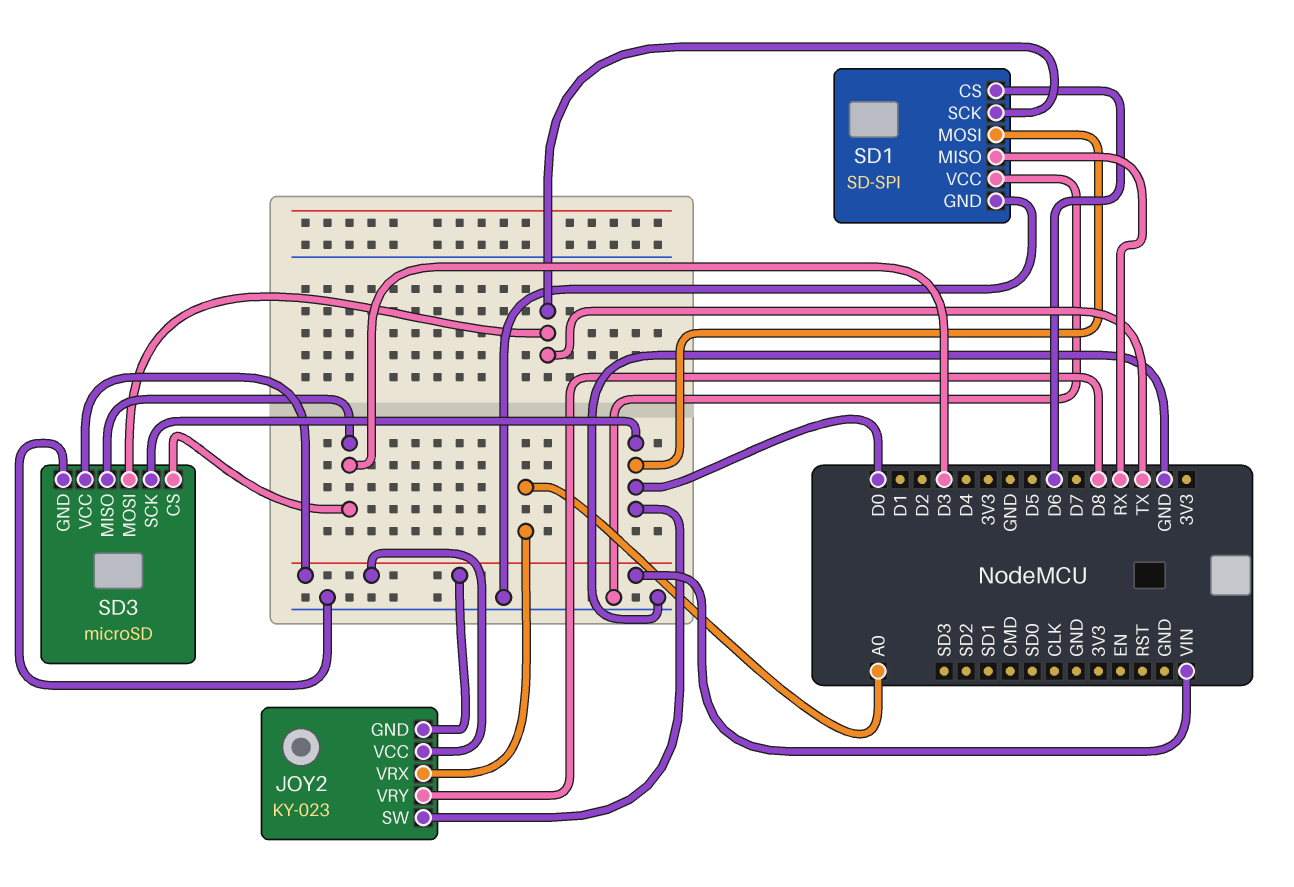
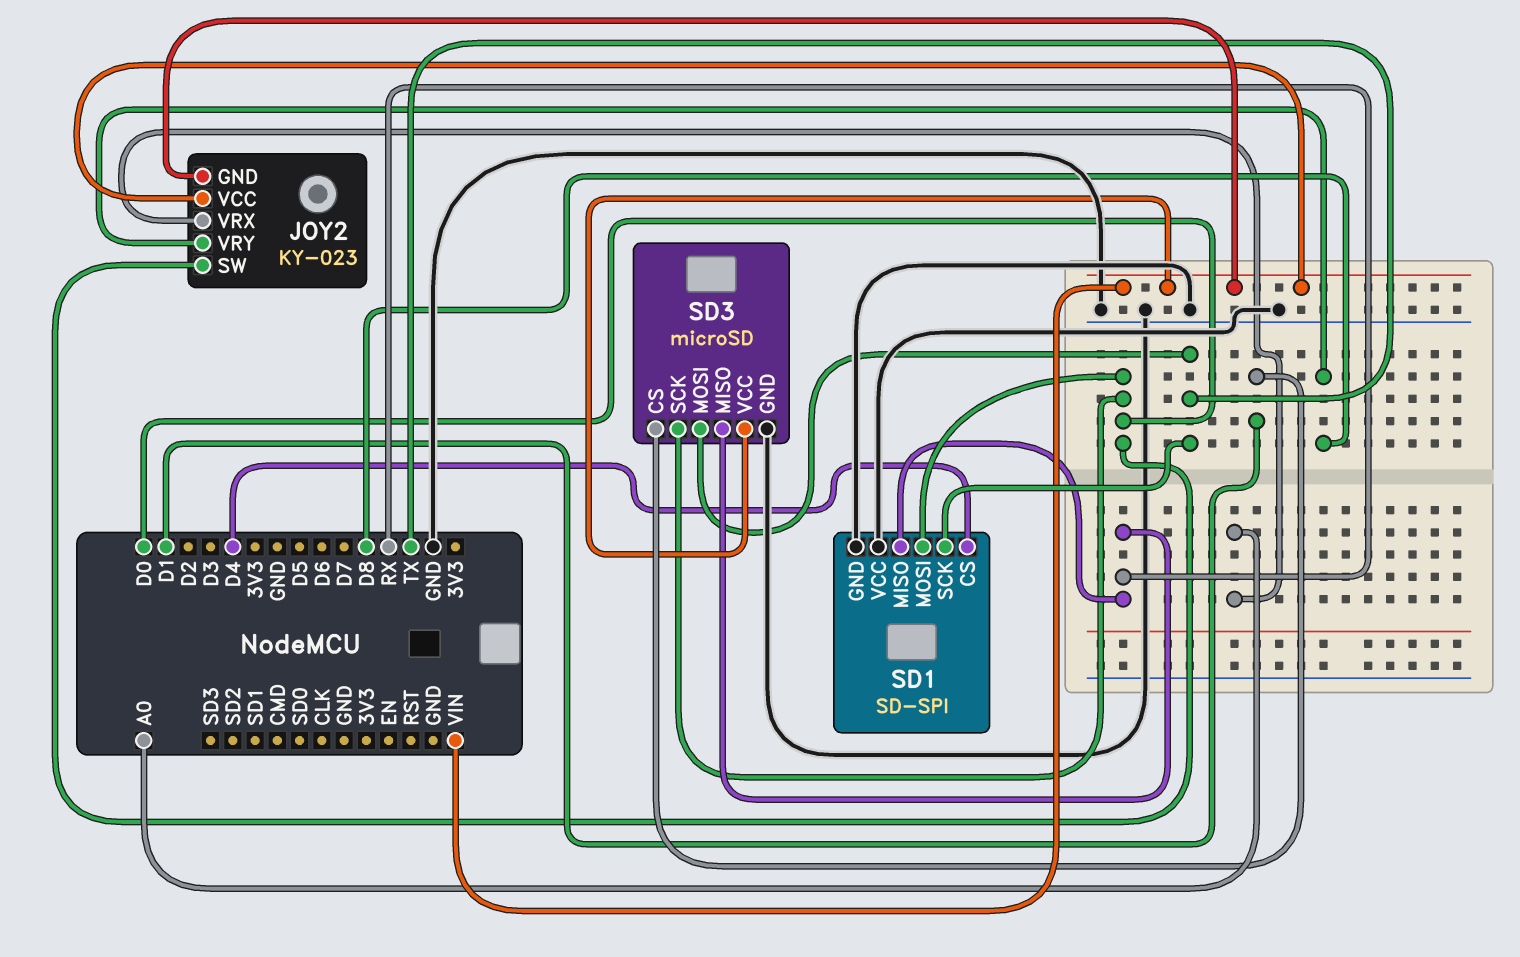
SD1 pin CS: D6 -> D4
SD3 pin CS: D3 -> D1
SD3 pin MISO: D3 -> RX

